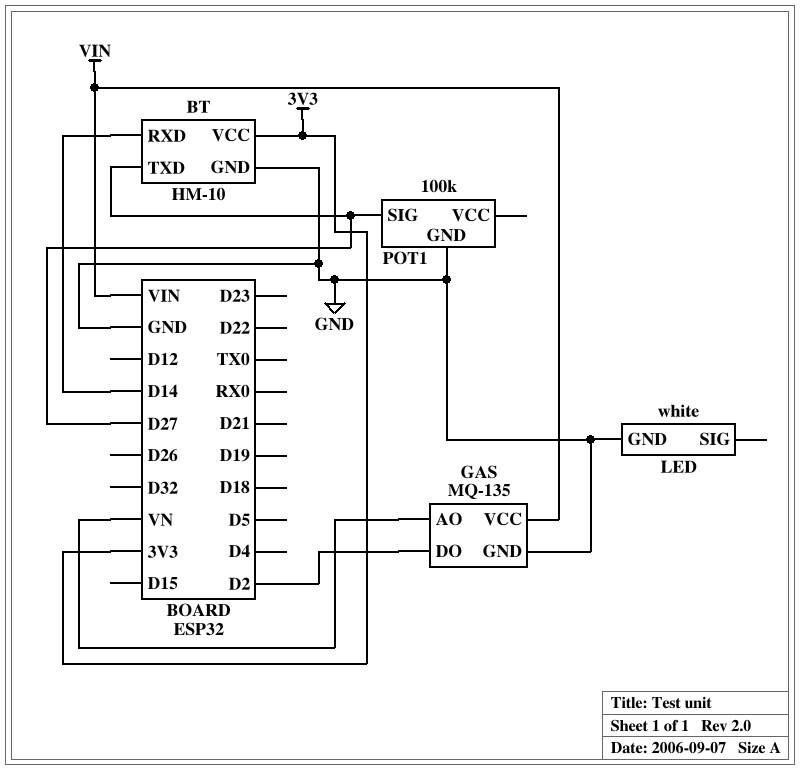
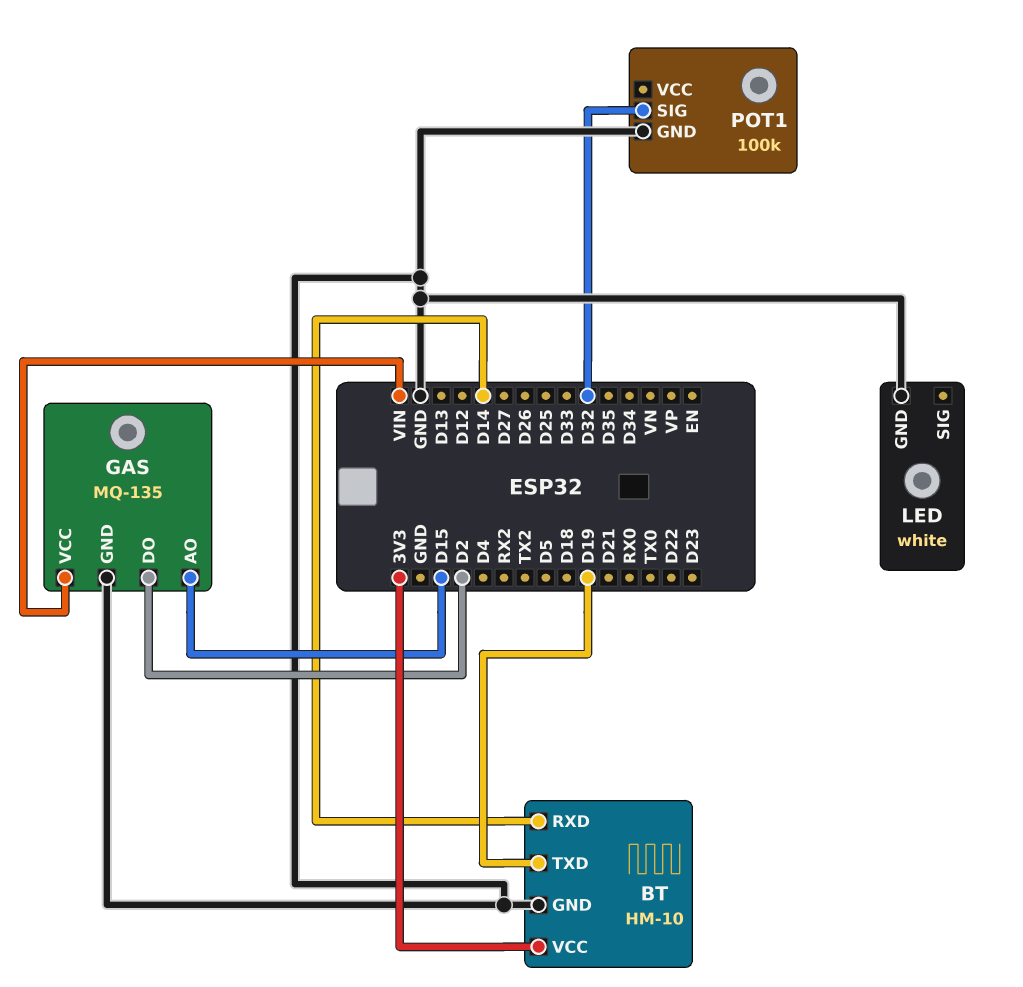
BT pin TXD: D27 -> D19
GAS pin AO: VN -> D15
POT1 pin SIG: D27 -> D32

